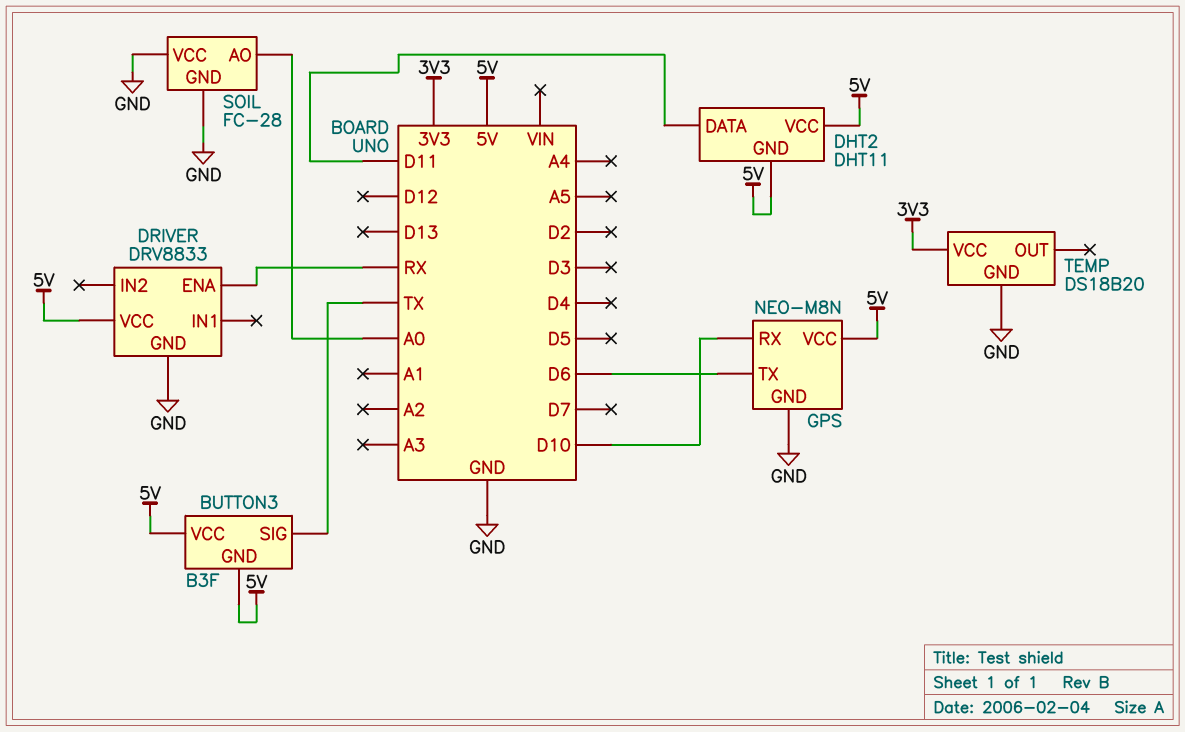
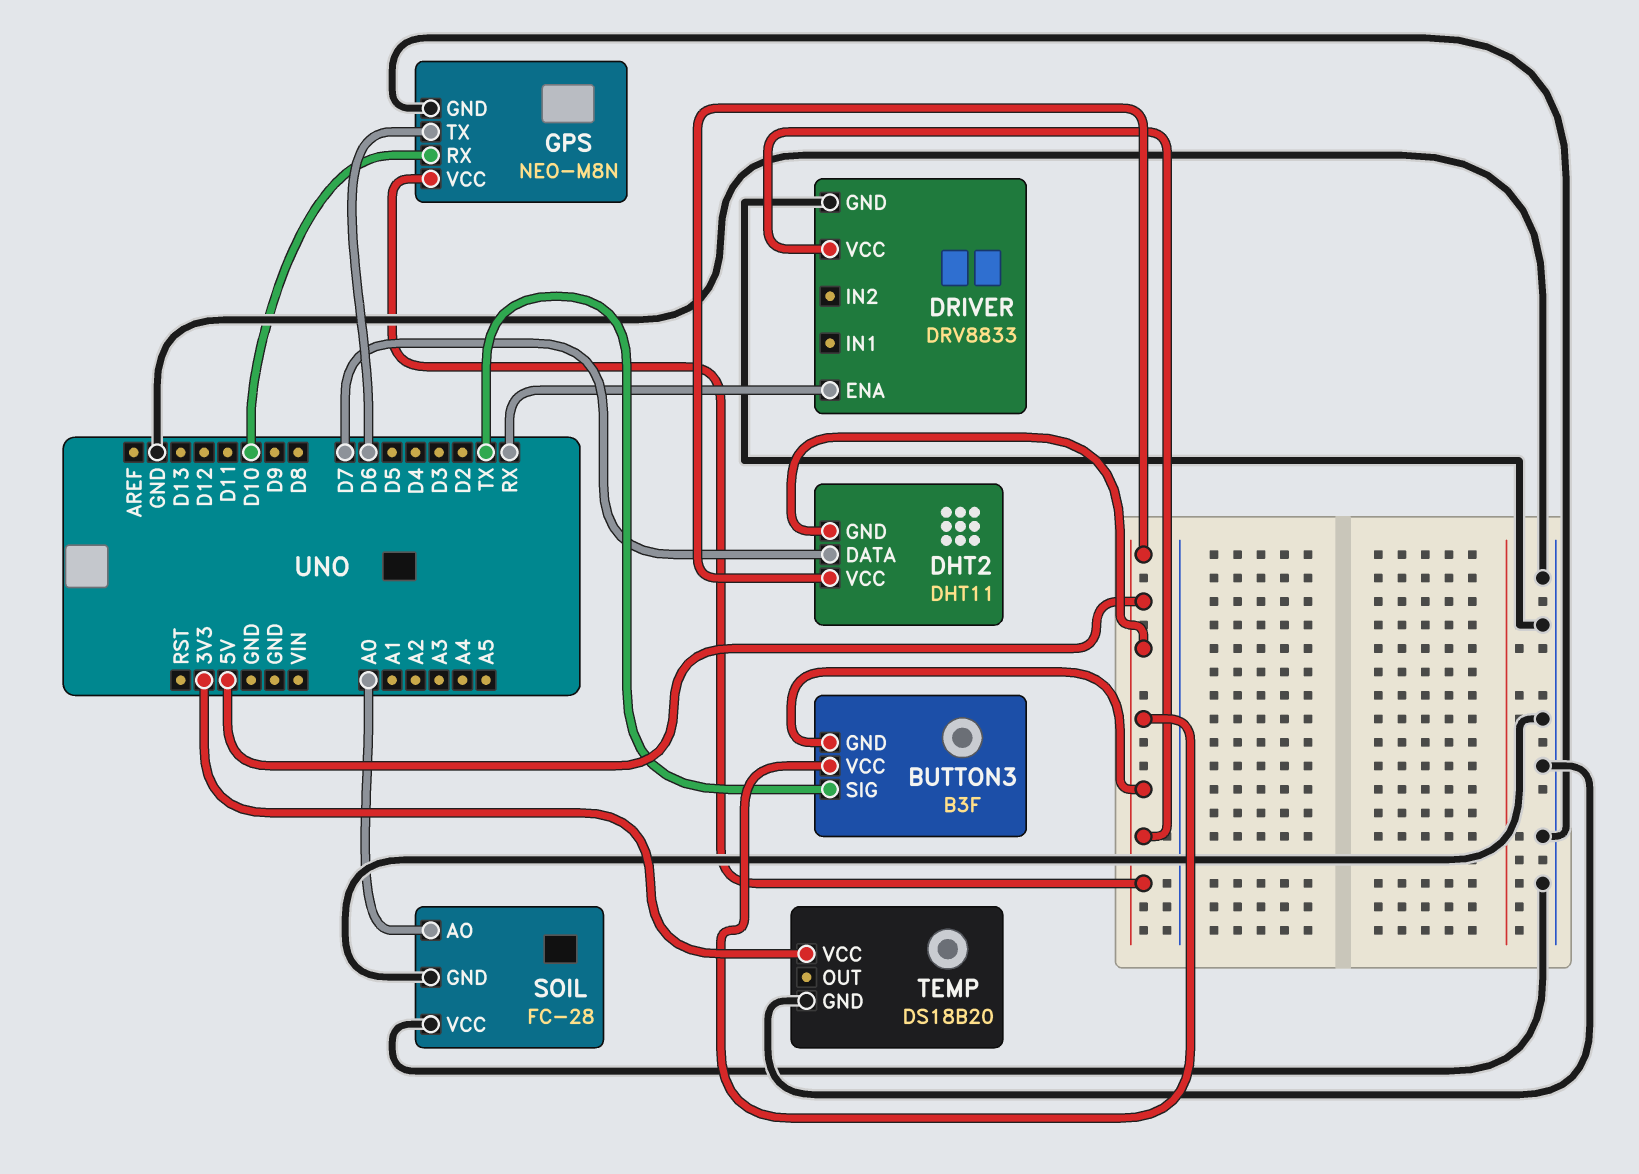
DHT2 pin DATA: D11 -> D7

